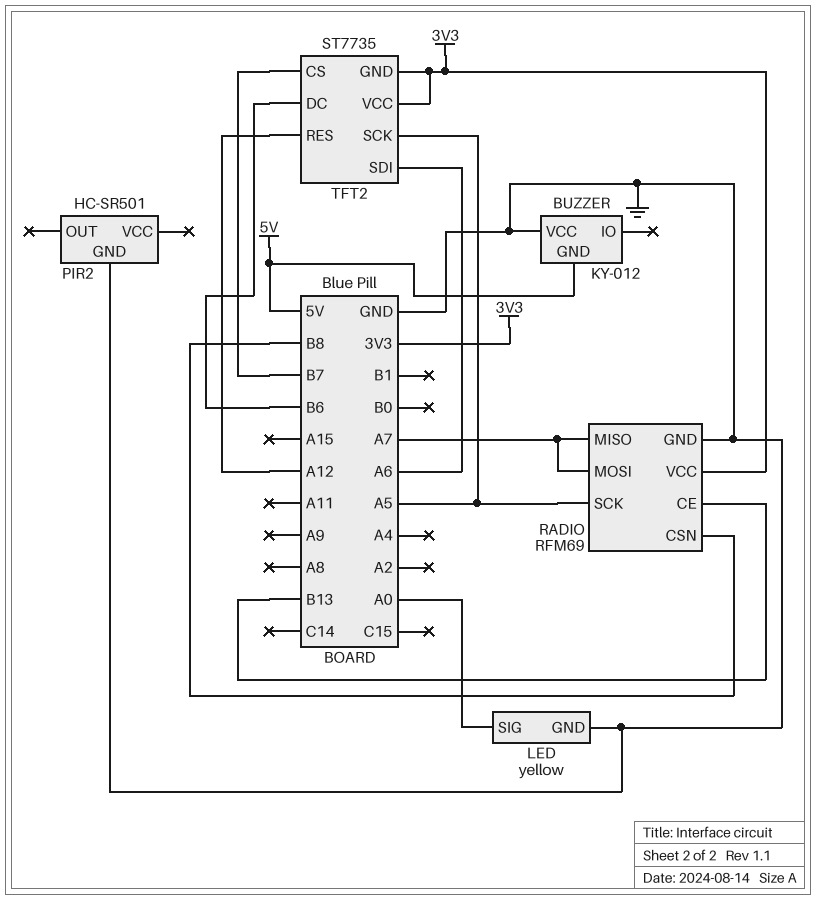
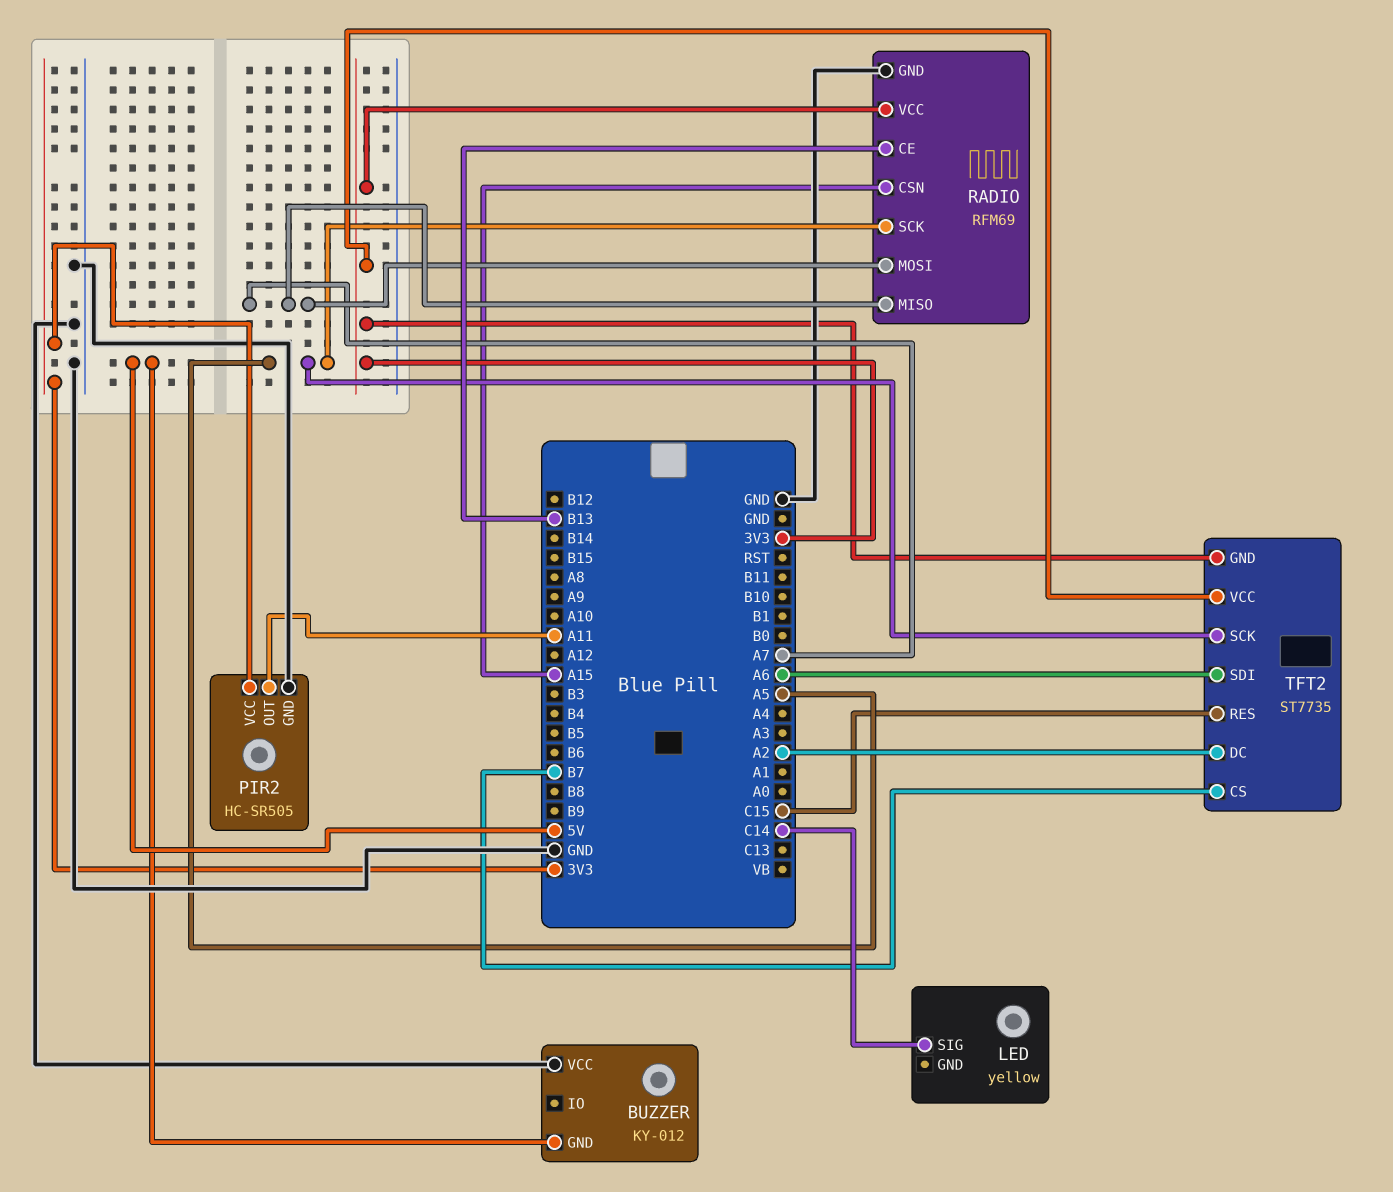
LED pin GND: GND -> none
LED pin SIG: A0 -> C14
PIR2: HC-SR501 -> HC-SR505
PIR2 pin OUT: none -> A11
PIR2 pin VCC: none -> 3V3
RADIO pin CSN: B8 -> A15
TFT2 pin DC: B6 -> A2
TFT2 pin RES: A12 -> C15

